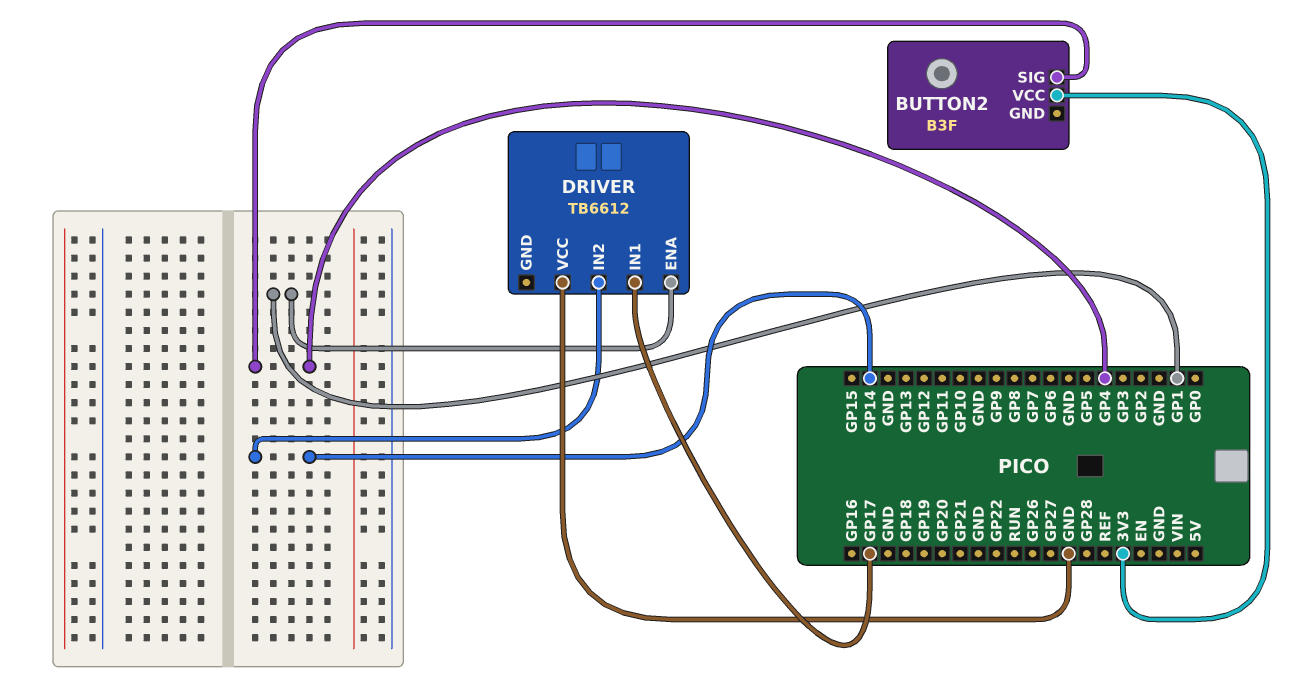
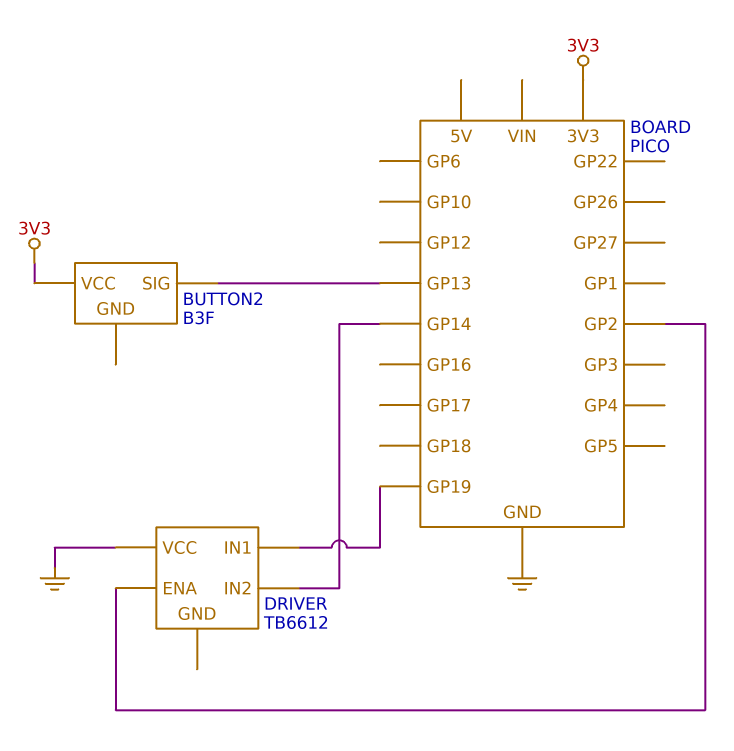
BUTTON2 pin SIG: GP4 -> GP13
DRIVER pin ENA: GP1 -> GP2
DRIVER pin IN1: GP17 -> GP19

